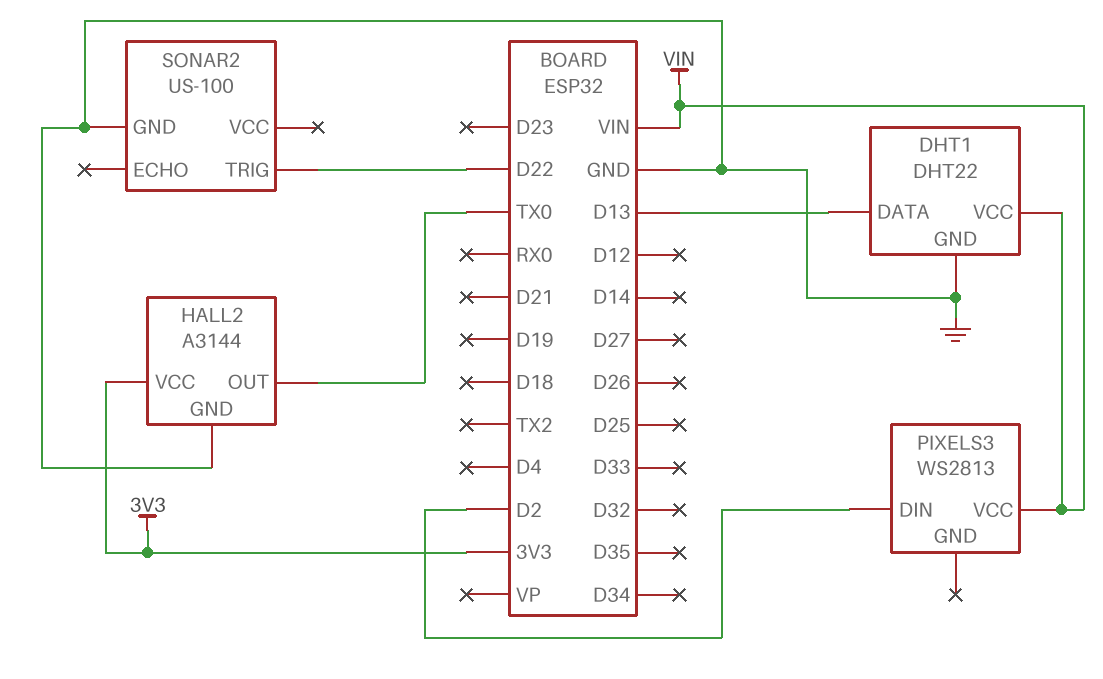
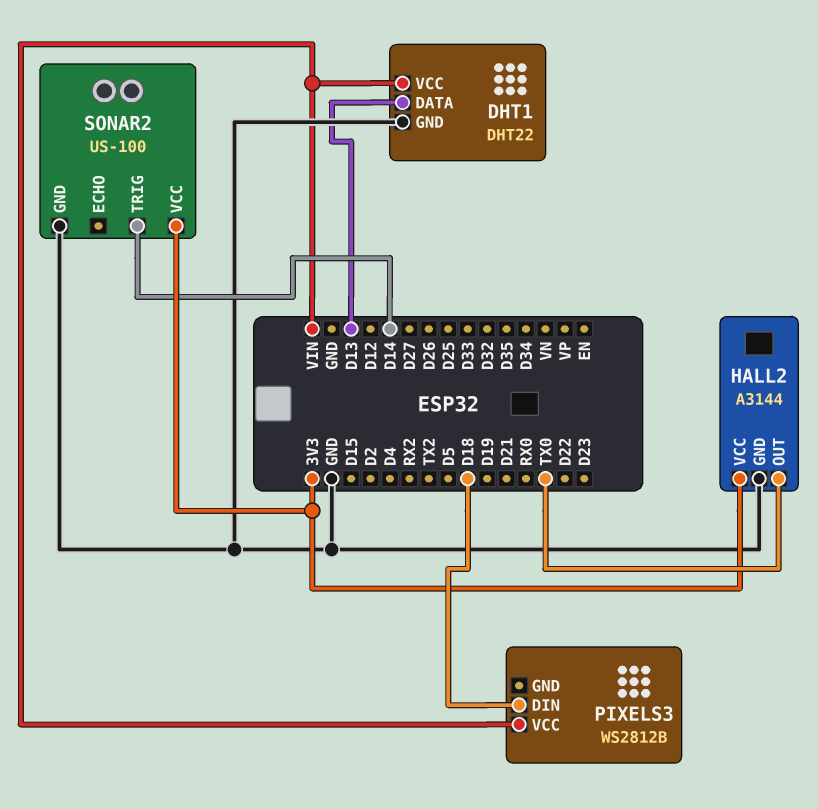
PIXELS3: WS2813 -> WS2812B
PIXELS3 pin DIN: D2 -> D18
SONAR2 pin TRIG: D22 -> D14
SONAR2 pin VCC: none -> 3V3

